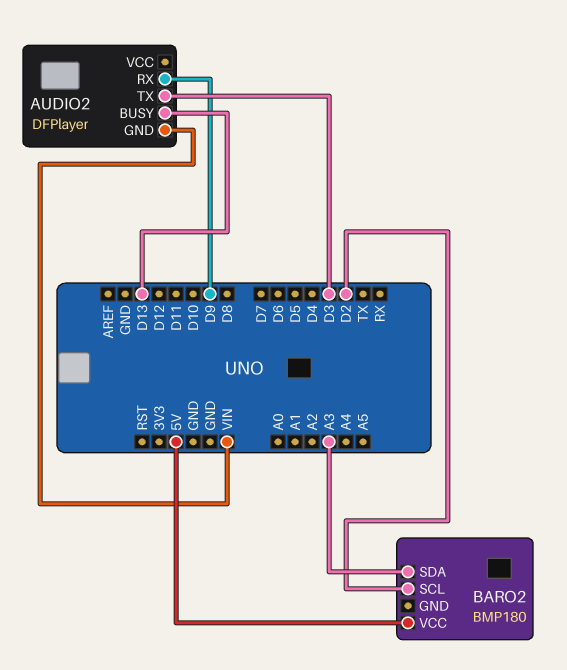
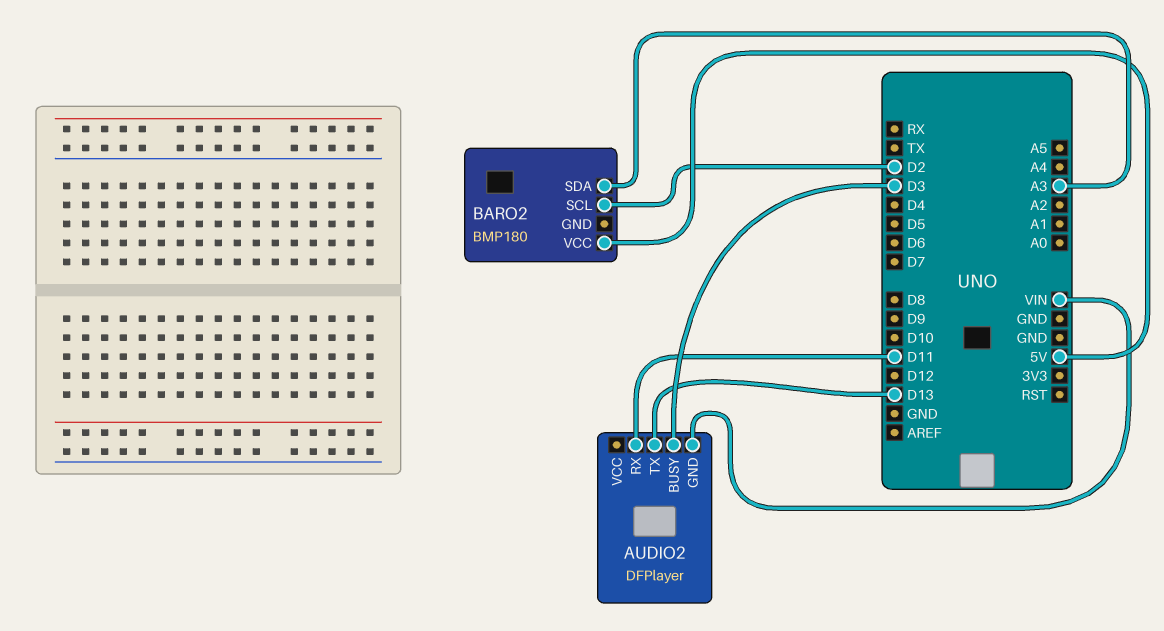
AUDIO2 pin BUSY: D13 -> D3
AUDIO2 pin RX: D9 -> D11
AUDIO2 pin TX: D3 -> D13

